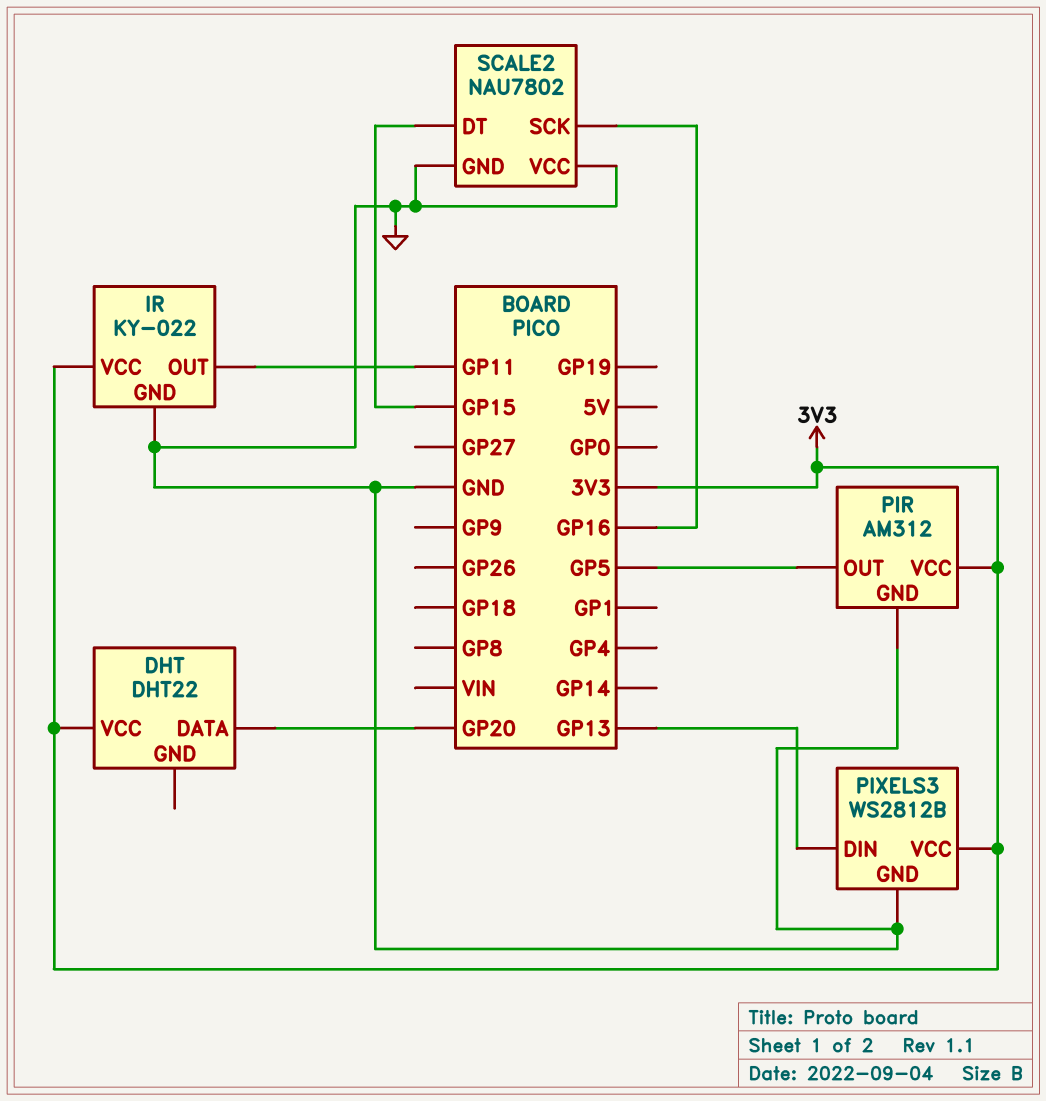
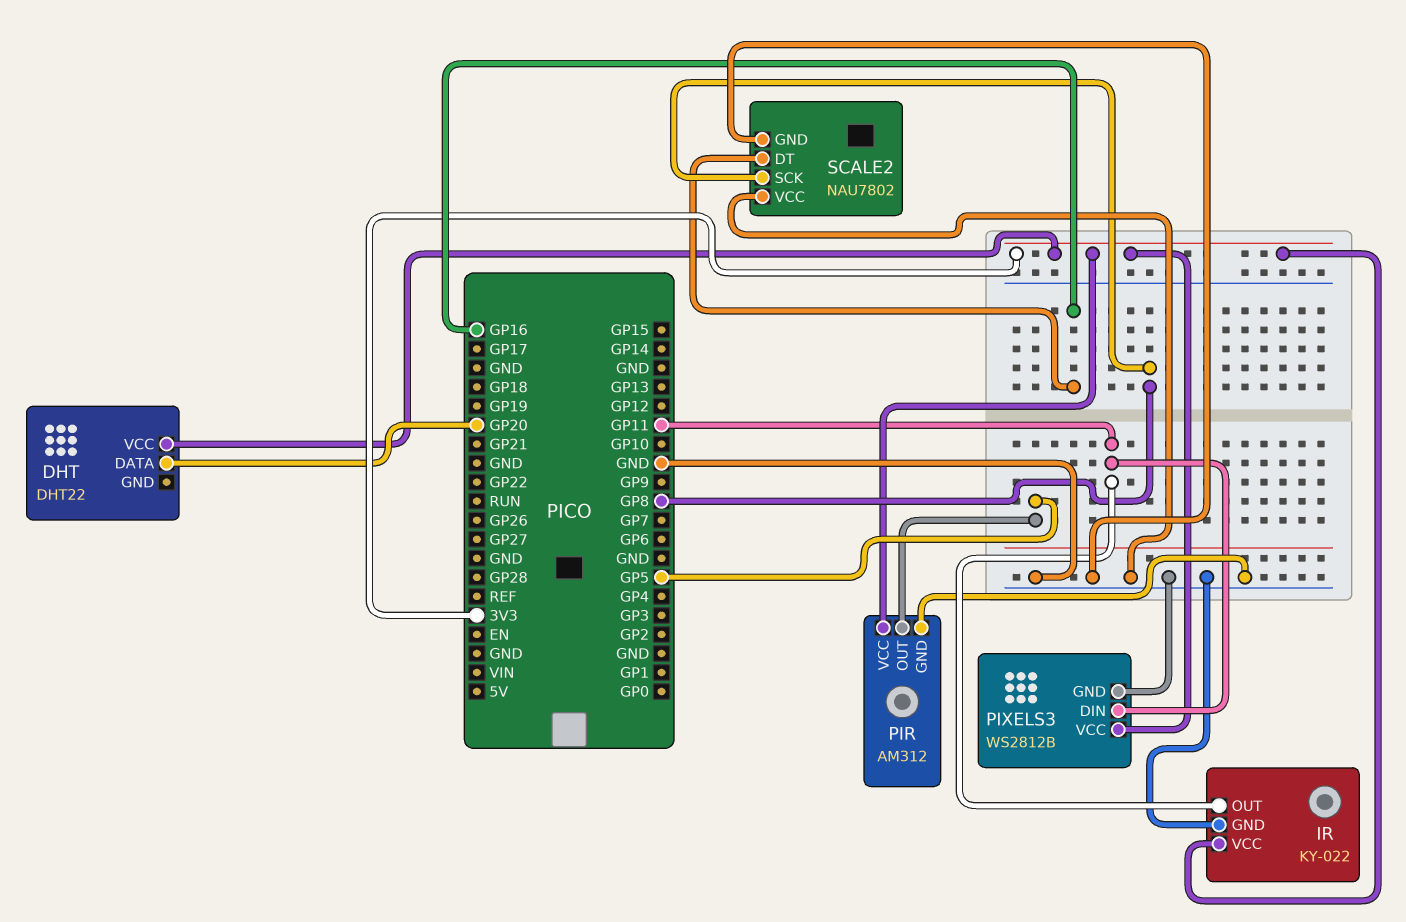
PIXELS3 pin DIN: GP13 -> GP11
SCALE2 pin DT: GP15 -> GP16
SCALE2 pin SCK: GP16 -> GP8

